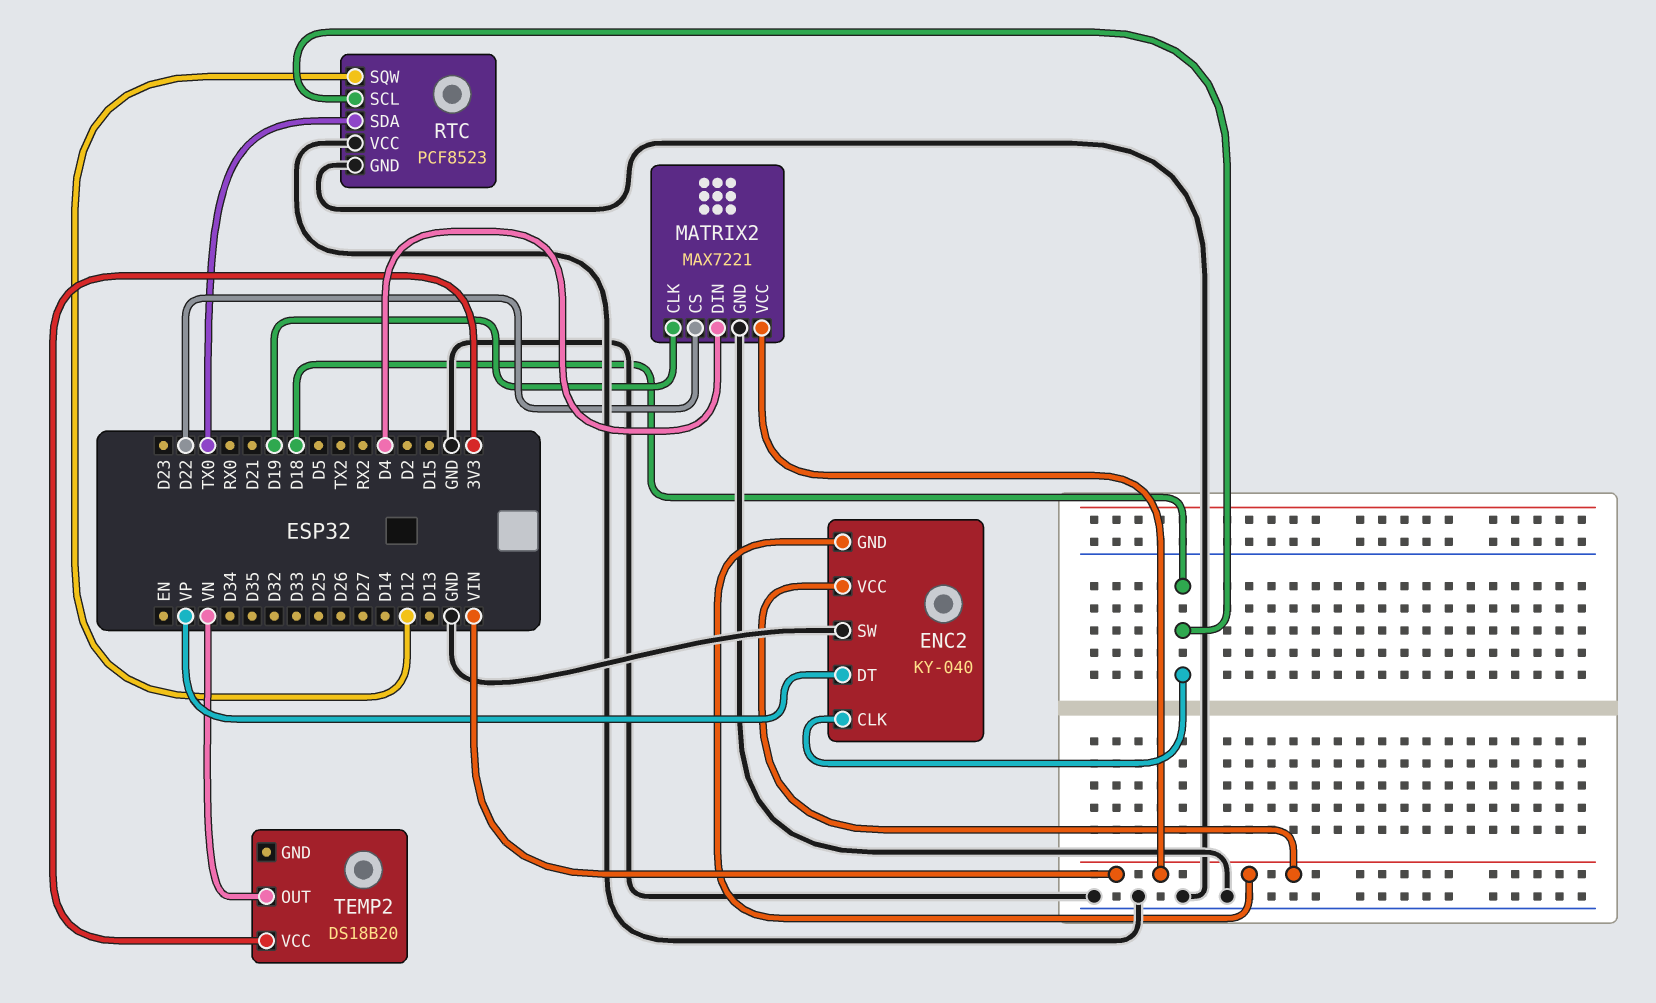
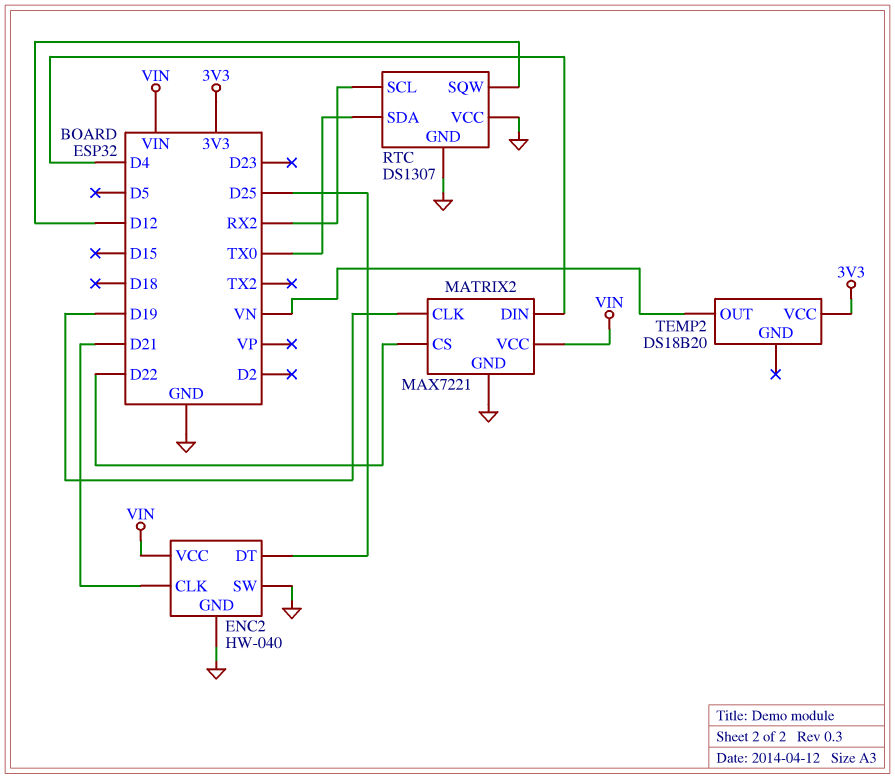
ENC2: KY-040 -> HW-040
ENC2 pin CLK: D18 -> D21
ENC2 pin DT: VP -> D25
ENC2 pin GND: VIN -> GND
RTC: PCF8523 -> DS1307
RTC pin SCL: D18 -> RX2

